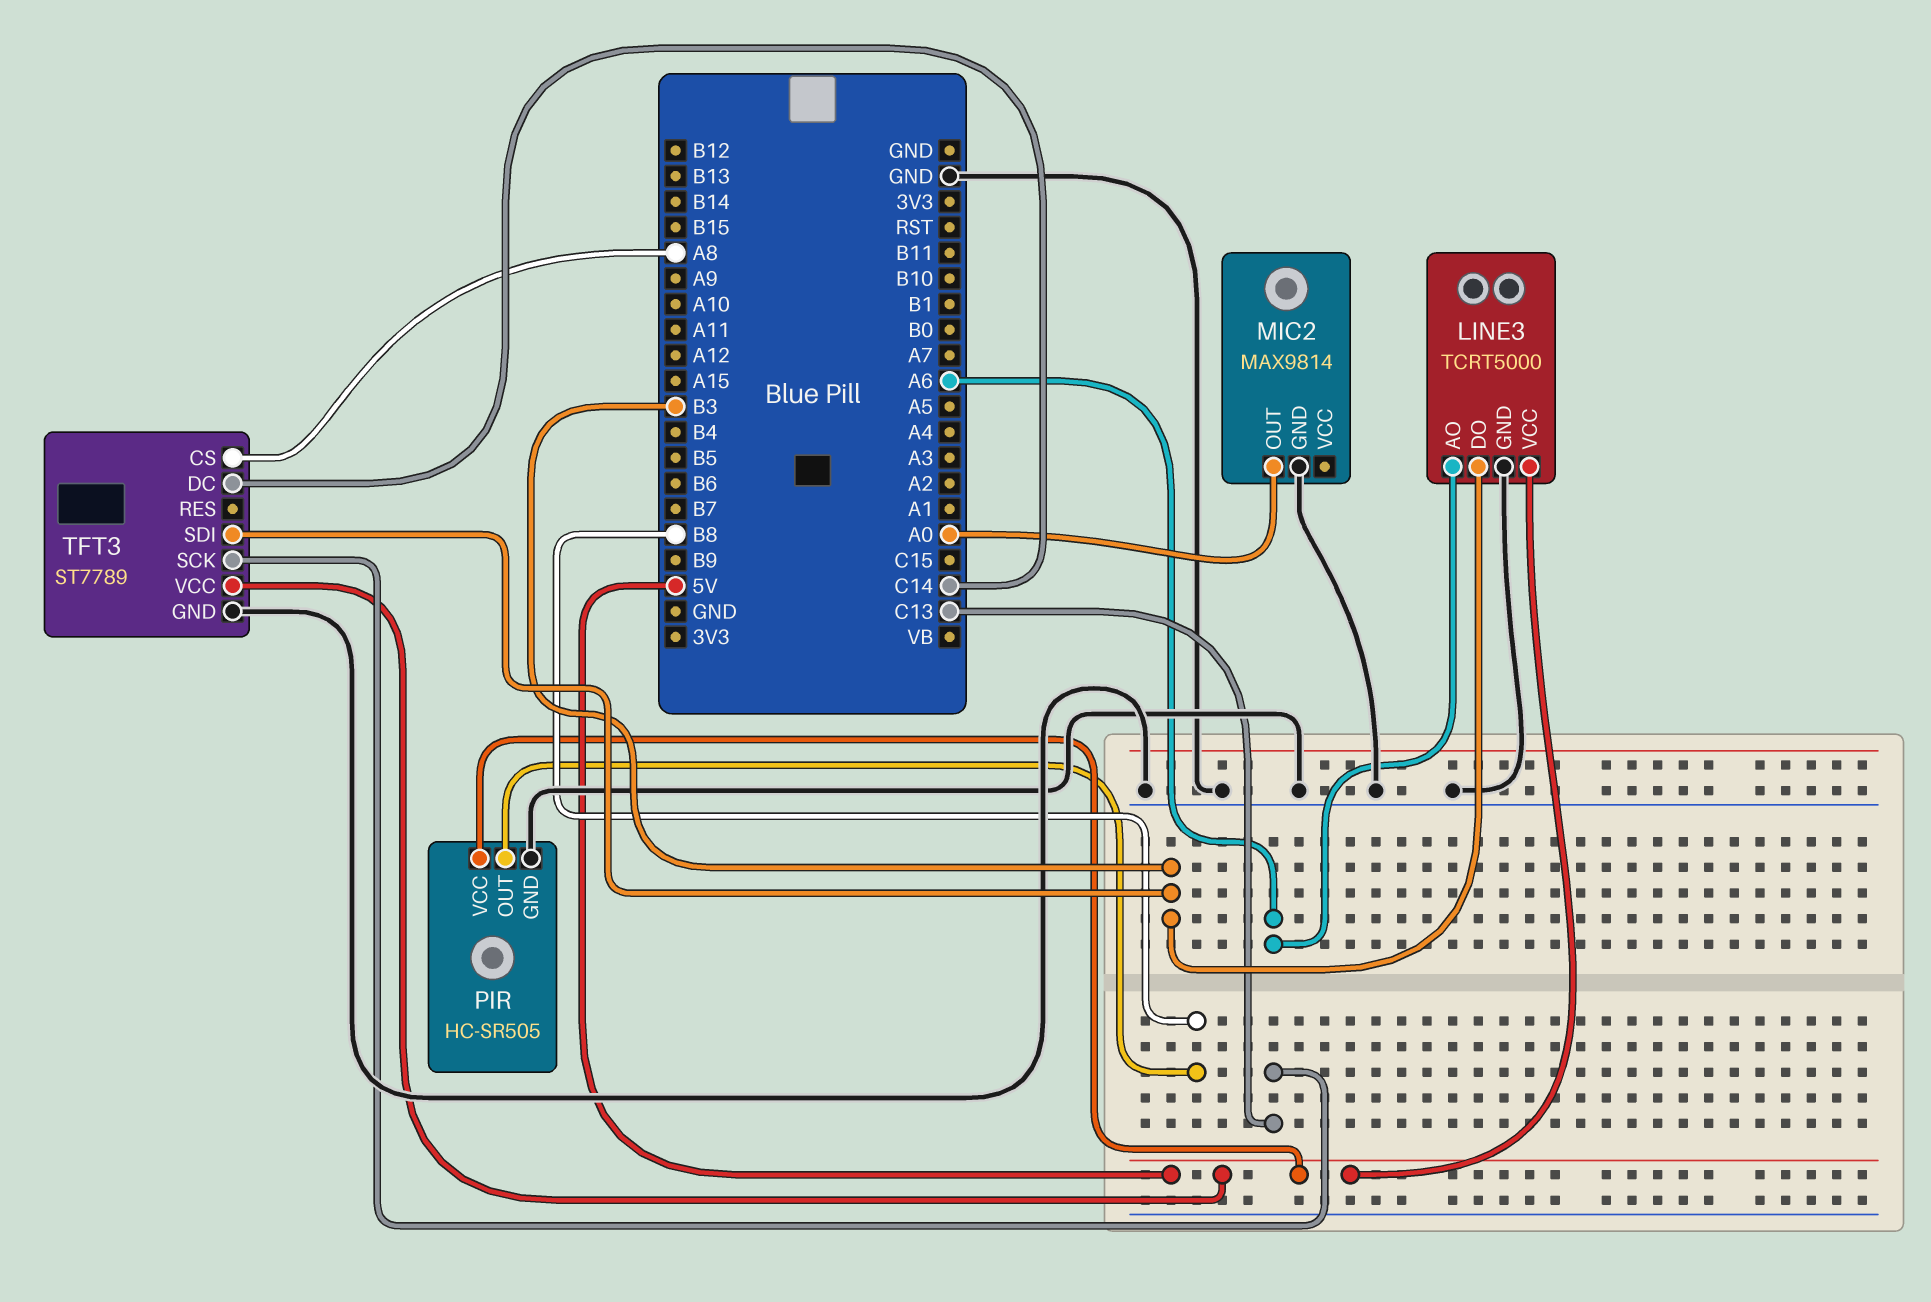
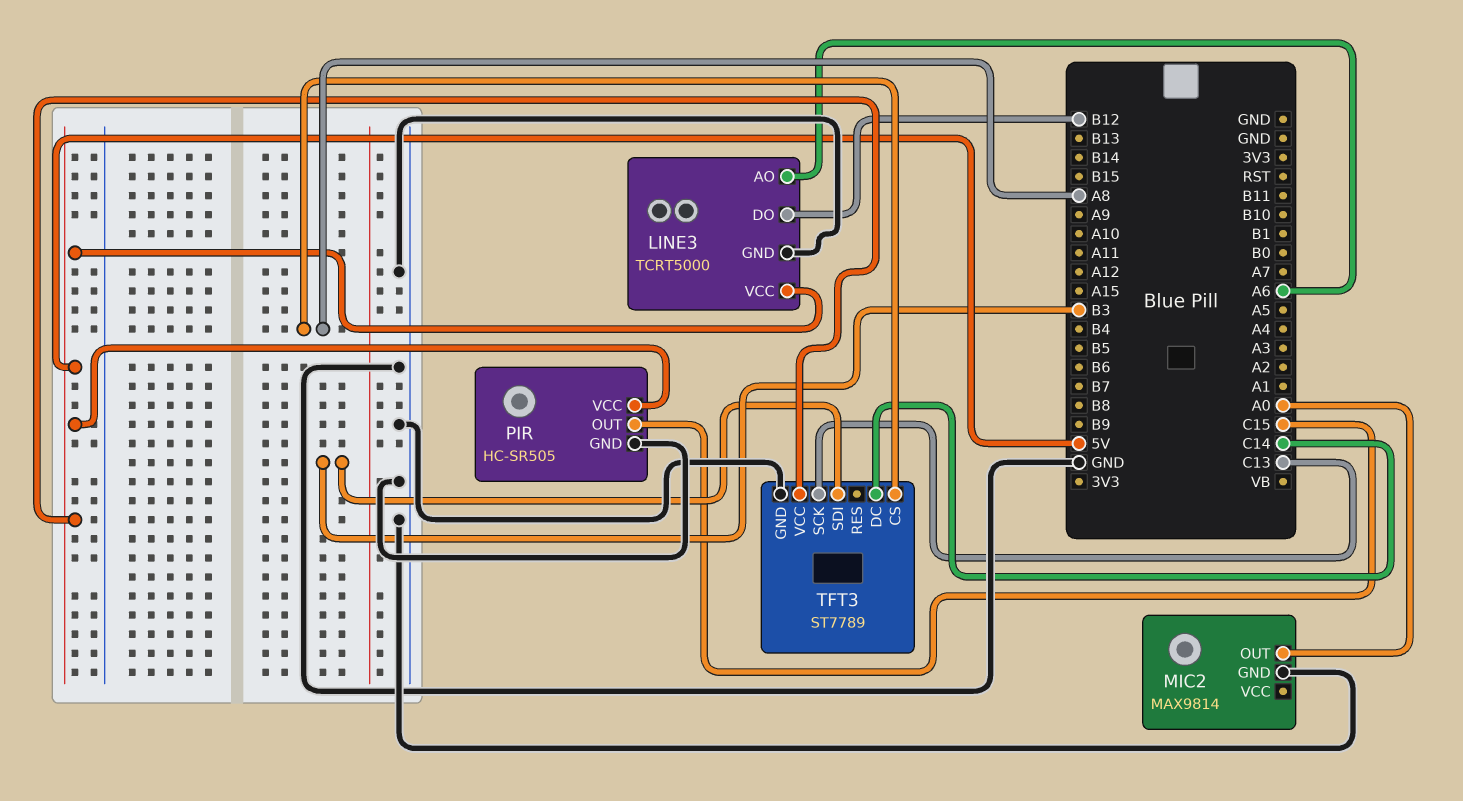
LINE3 pin DO: B3 -> B12
PIR pin OUT: B8 -> C15

